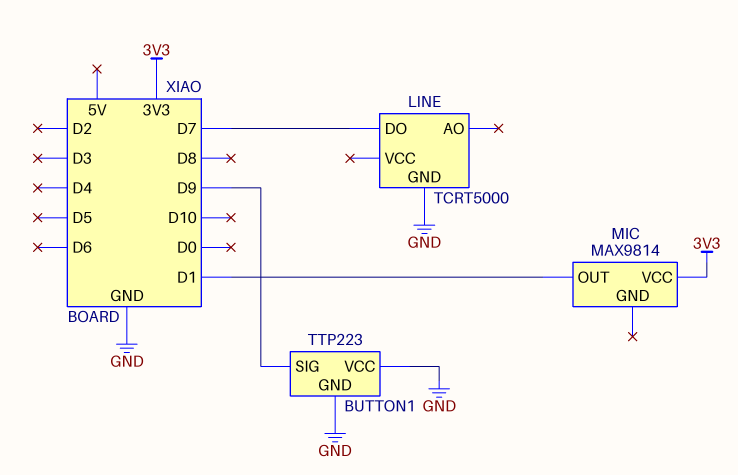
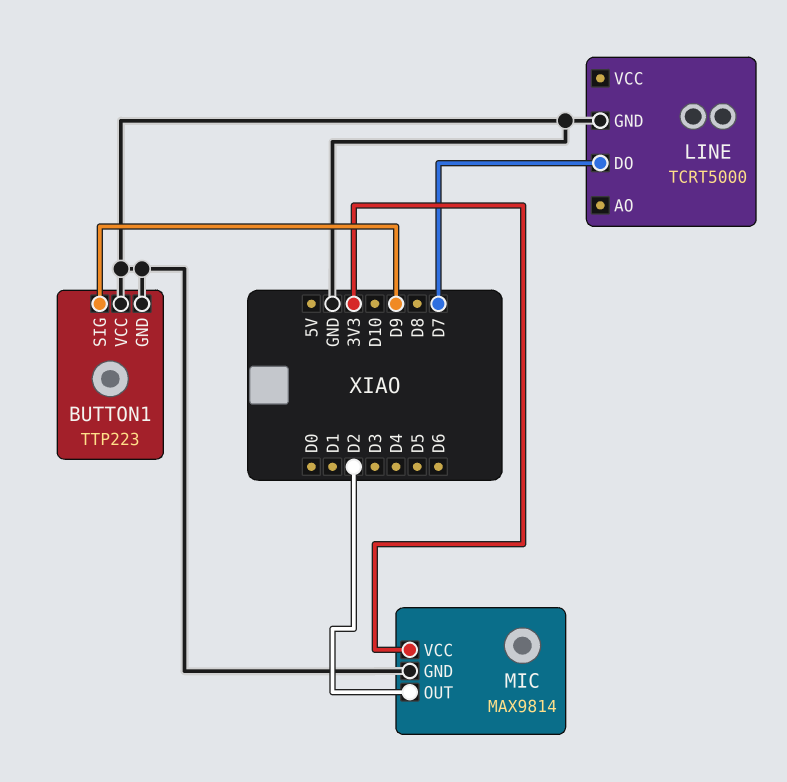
MIC pin GND: none -> GND
MIC pin OUT: D1 -> D2

